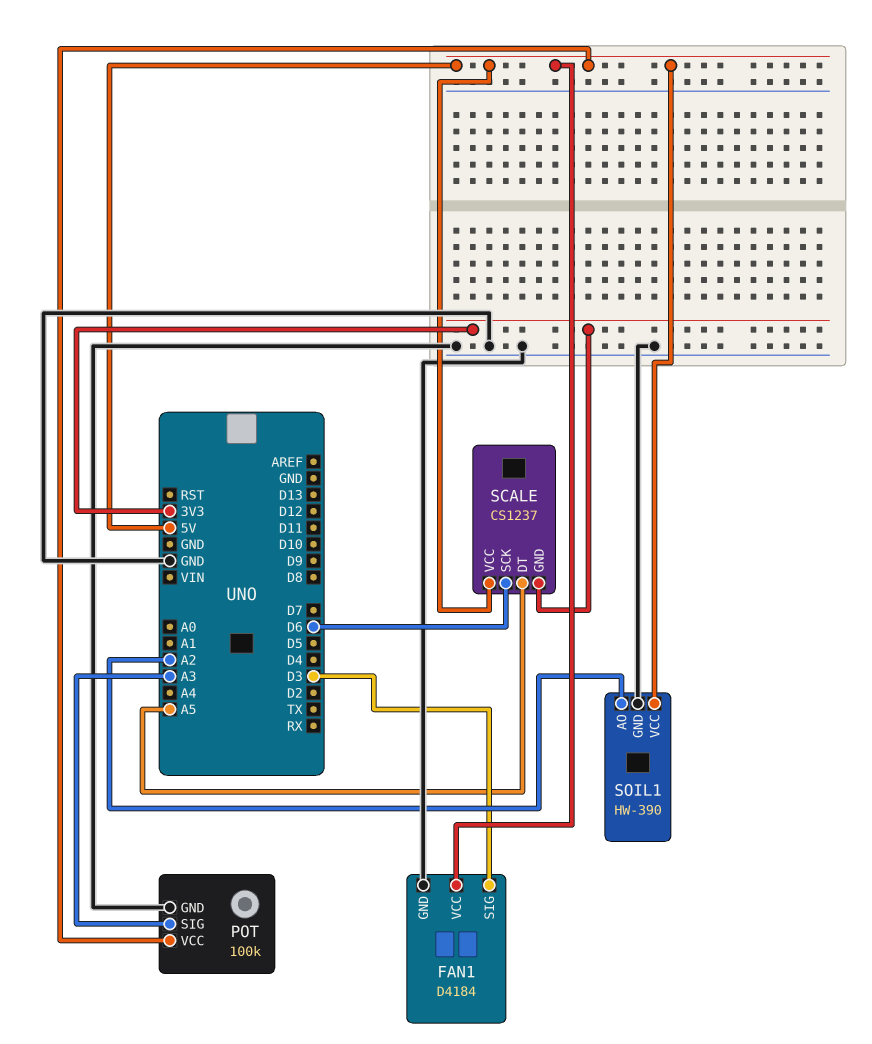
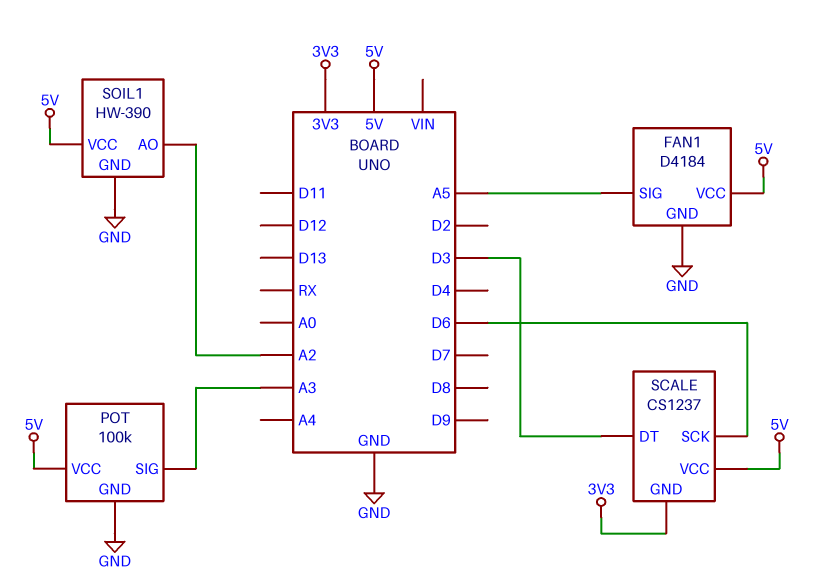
FAN1 pin SIG: D3 -> A5
SCALE pin DT: A5 -> D3

